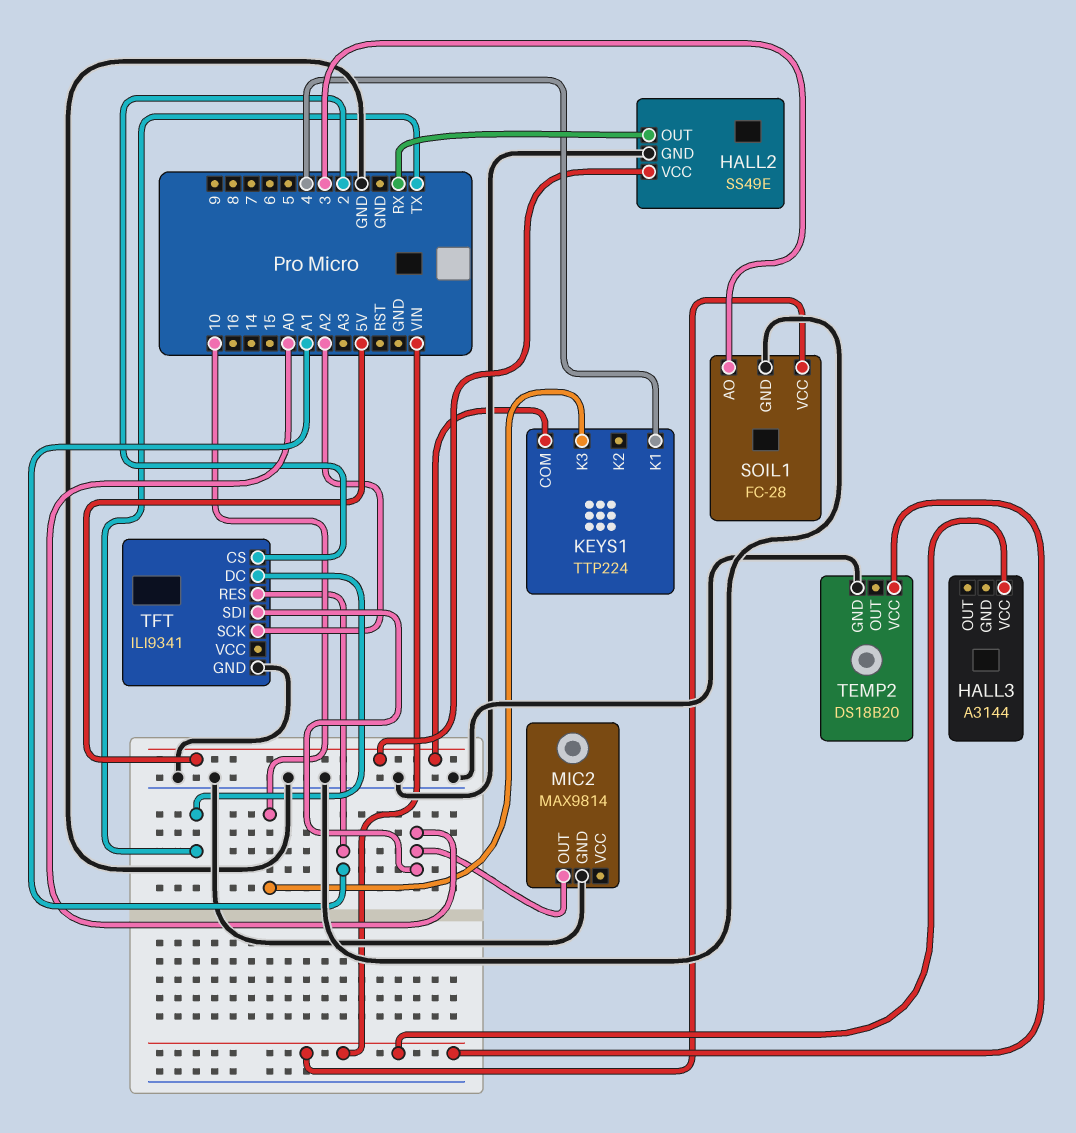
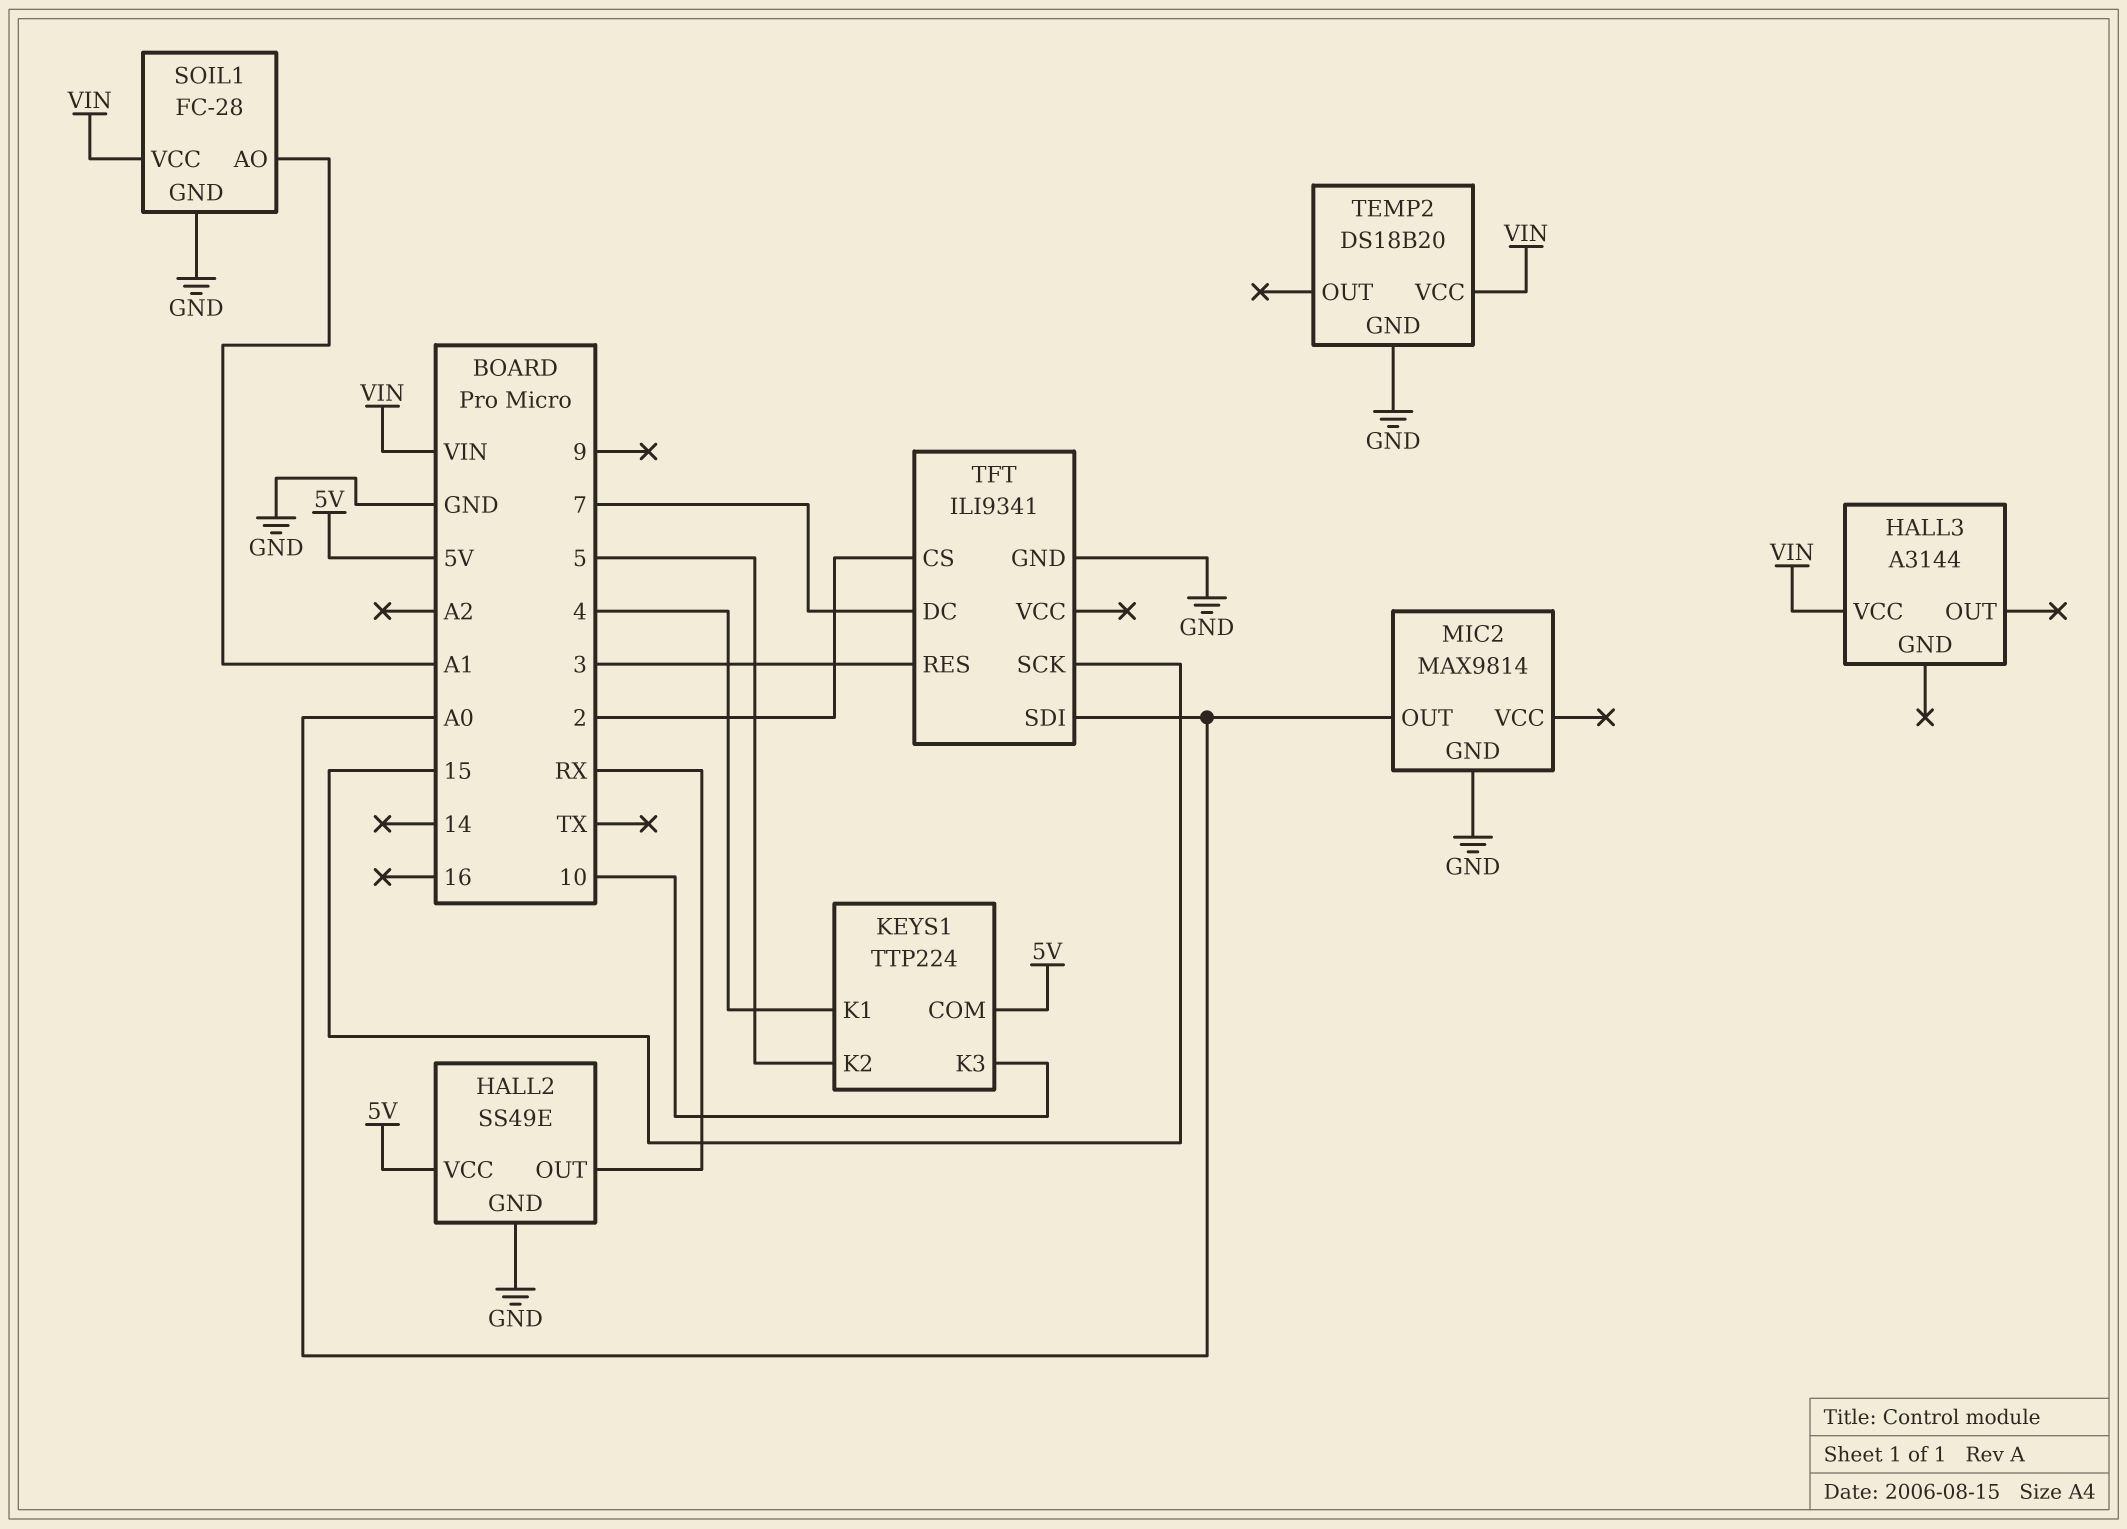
KEYS1 pin K2: none -> 5
SOIL1 pin AO: 3 -> A1
TFT pin DC: TX -> 7
TFT pin RES: A1 -> 3
TFT pin SCK: A2 -> 15

